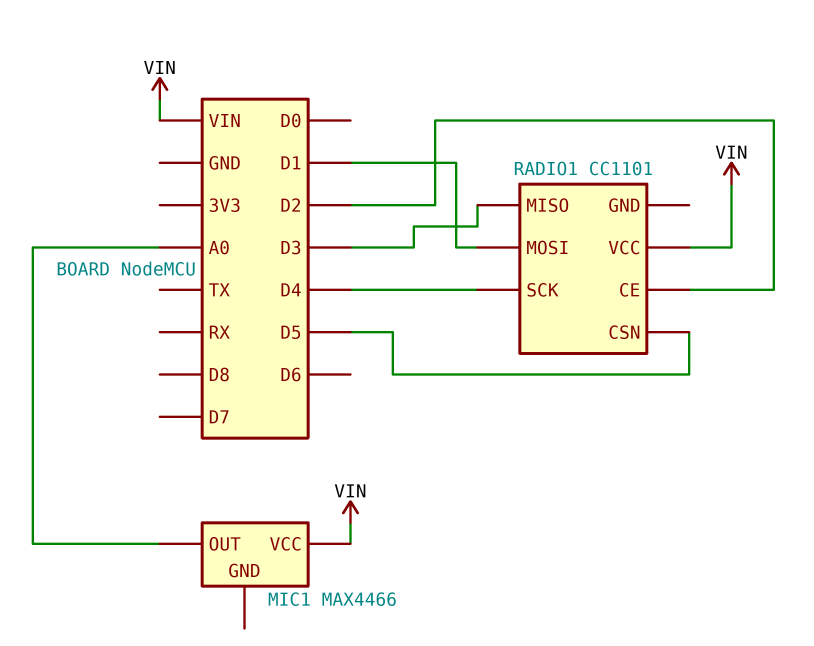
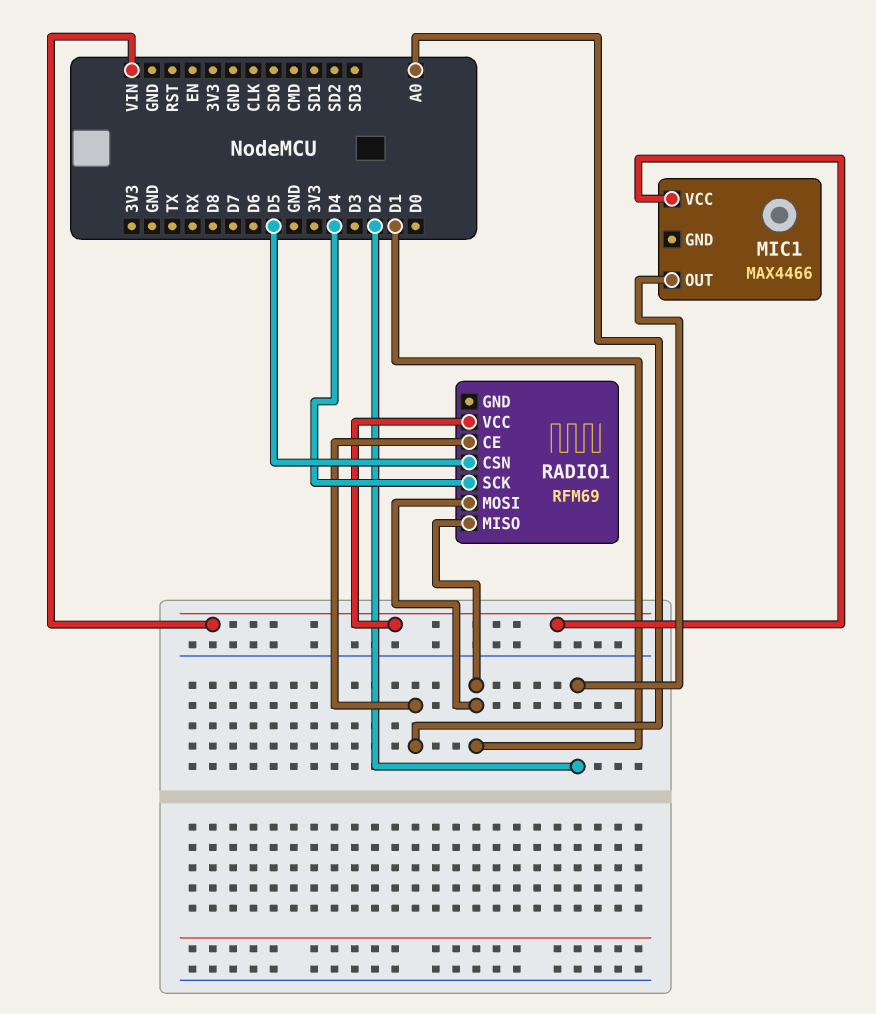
MIC1 pin OUT: A0 -> D2
RADIO1: CC1101 -> RFM69
RADIO1 pin CE: D2 -> A0
RADIO1 pin MISO: D3 -> D1

